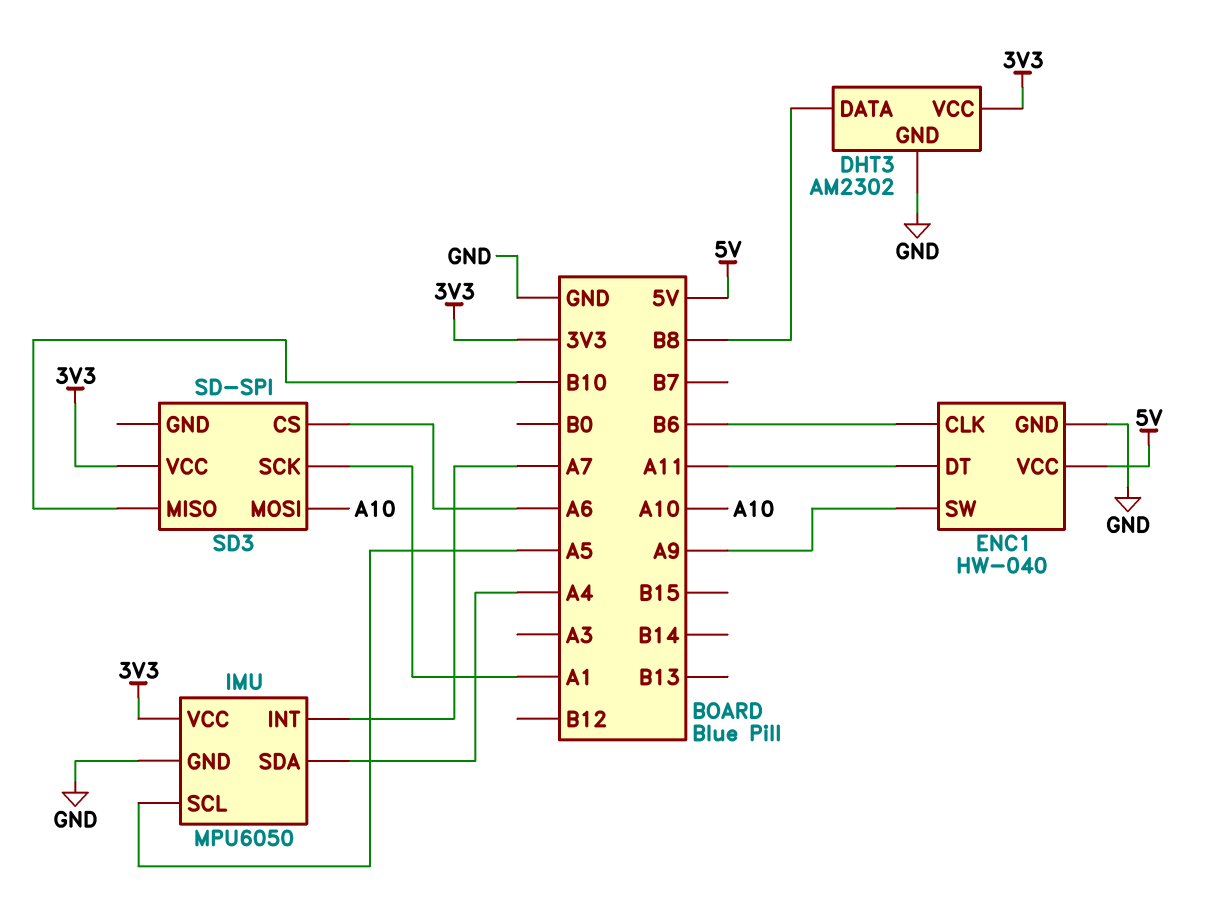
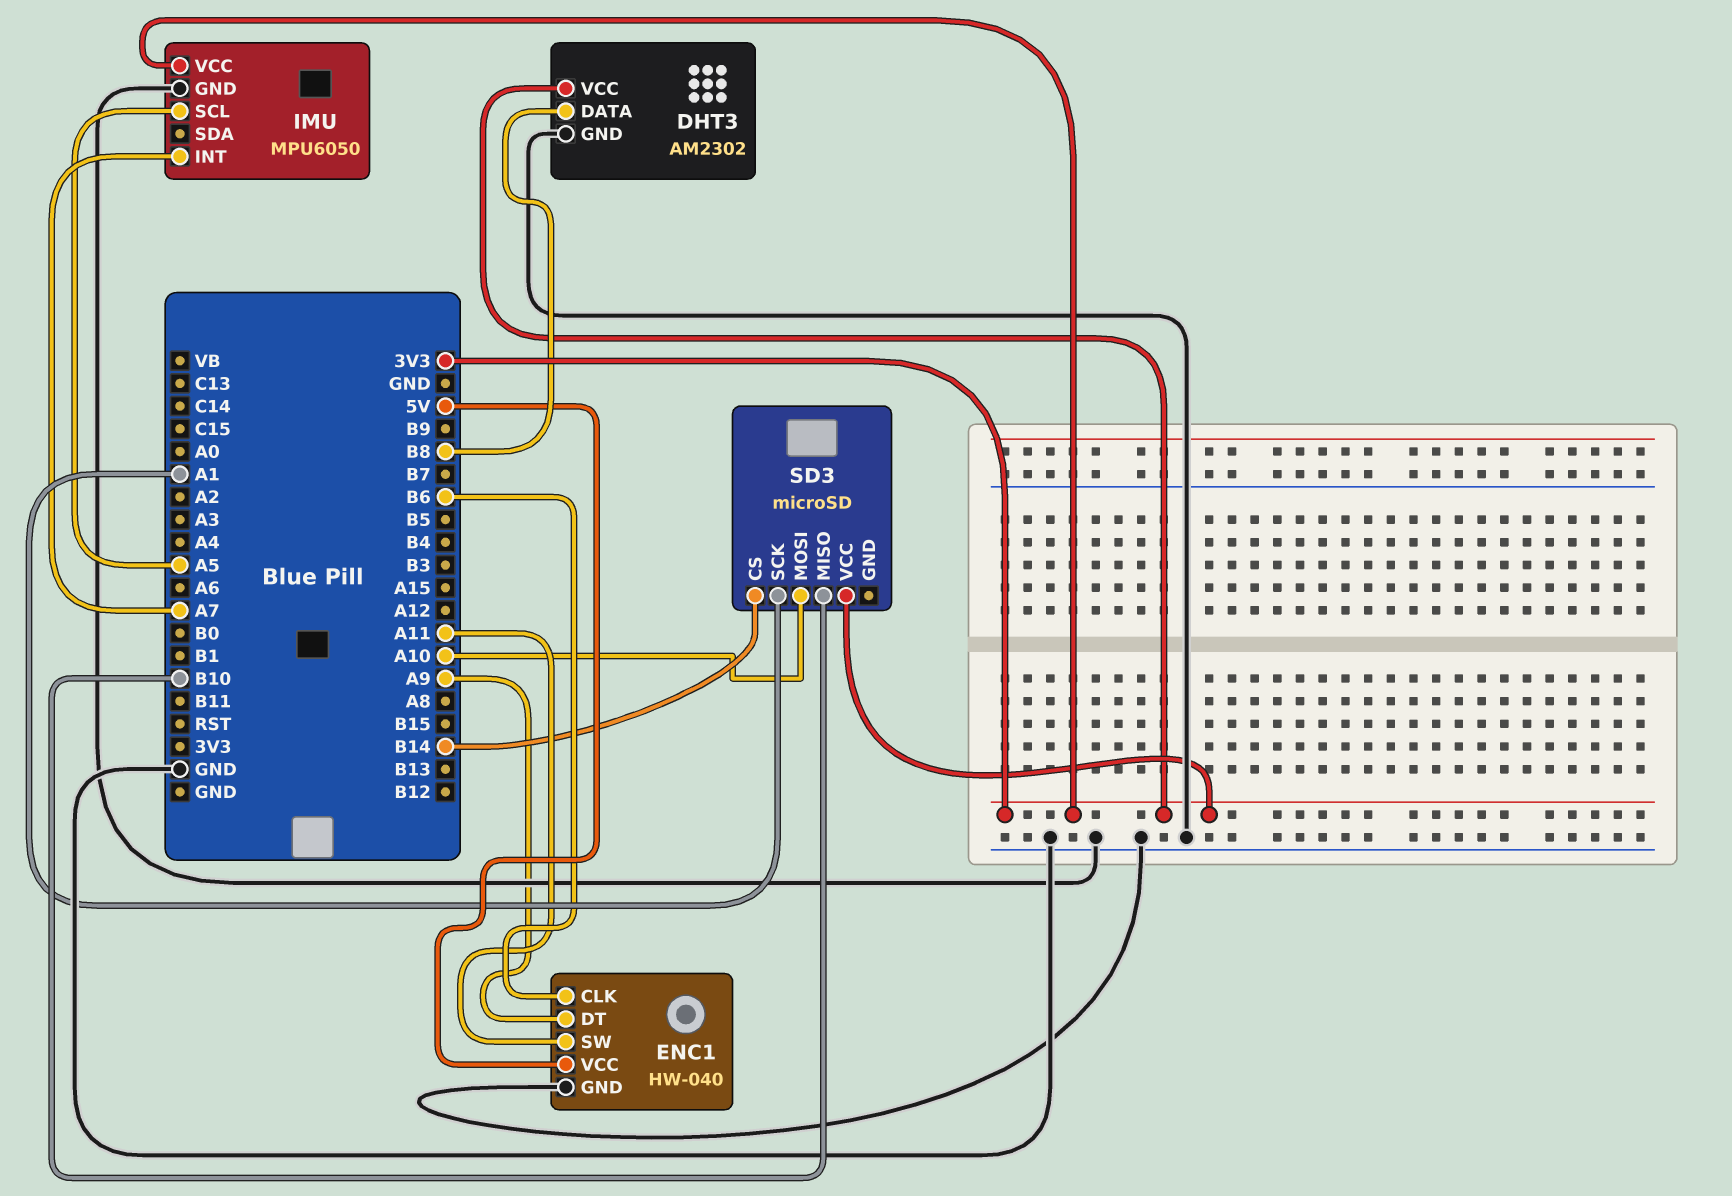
ENC1 pin DT: A11 -> A9
ENC1 pin SW: A9 -> A11
IMU pin SDA: A4 -> none
SD3: SD-SPI -> microSD
SD3 pin CS: A6 -> B14

